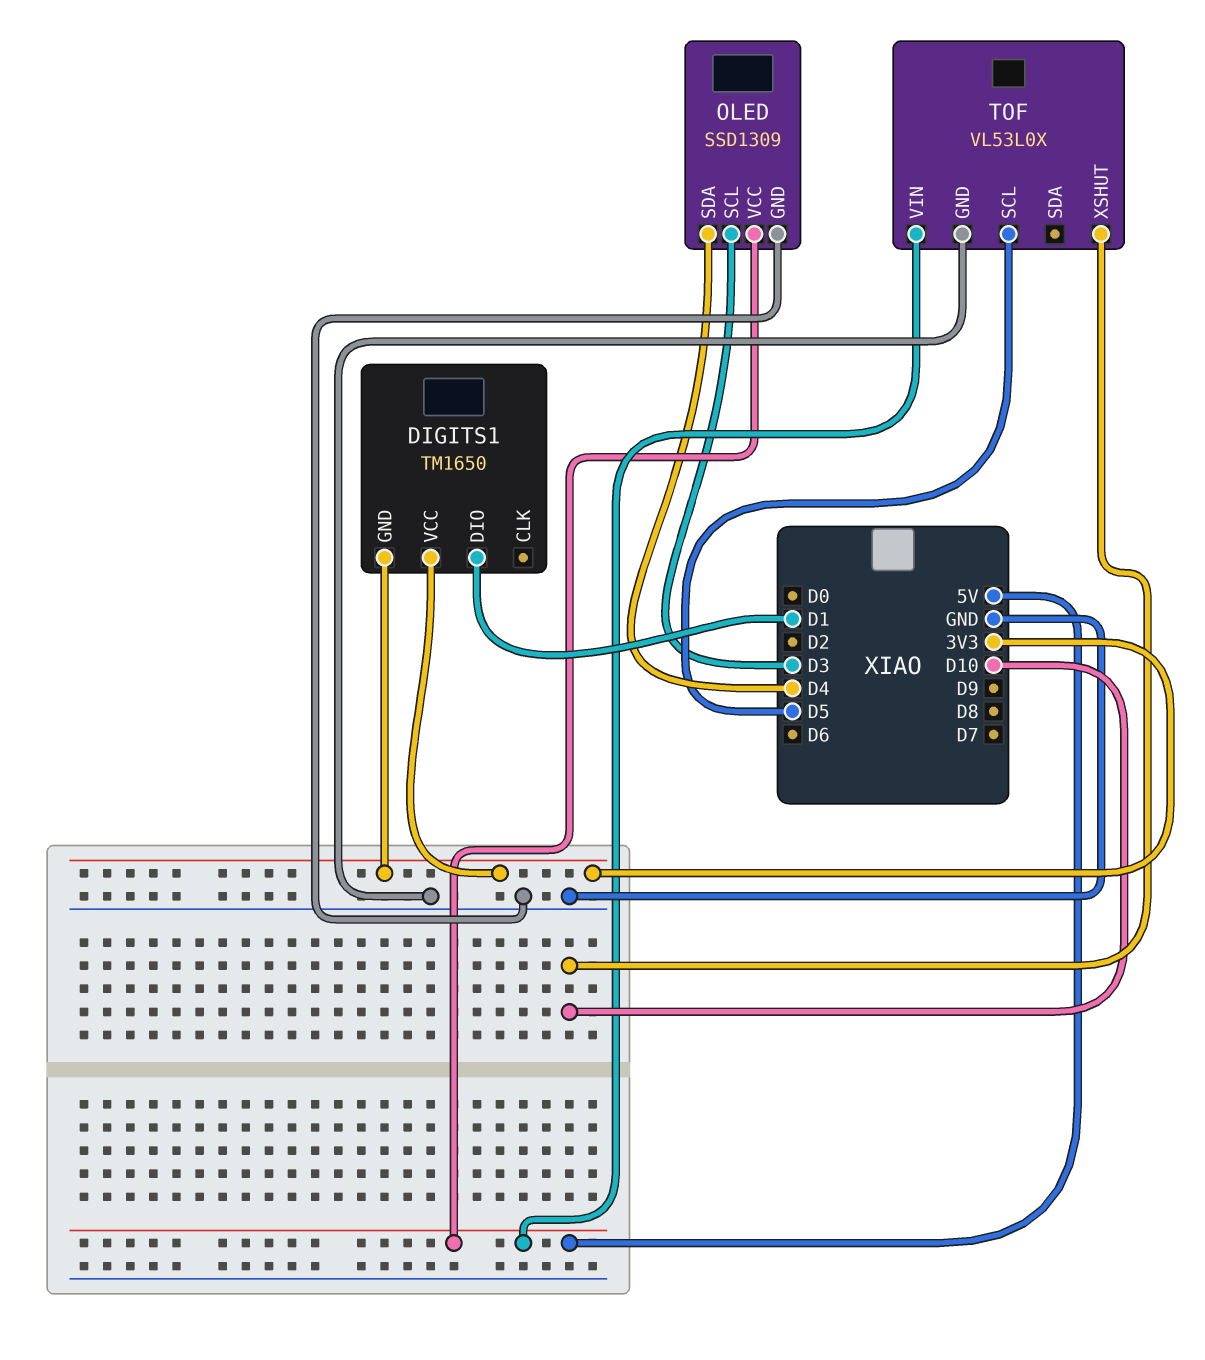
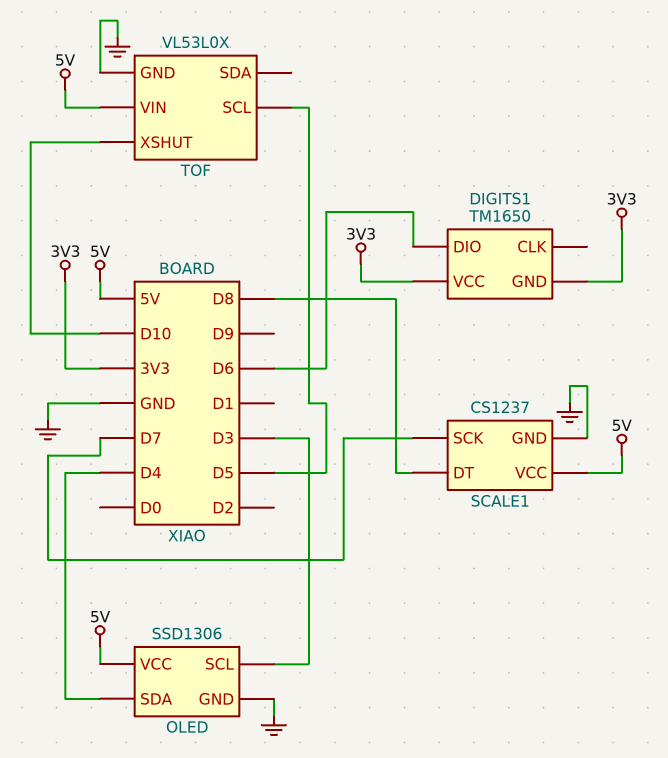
DIGITS1 pin DIO: D1 -> D6
OLED: SSD1309 -> SSD1306
SCALE1: none -> CS1237
SCALE1 pin DT: none -> D8
SCALE1 pin GND: none -> GND
SCALE1 pin SCK: none -> D7
SCALE1 pin VCC: none -> 5V

